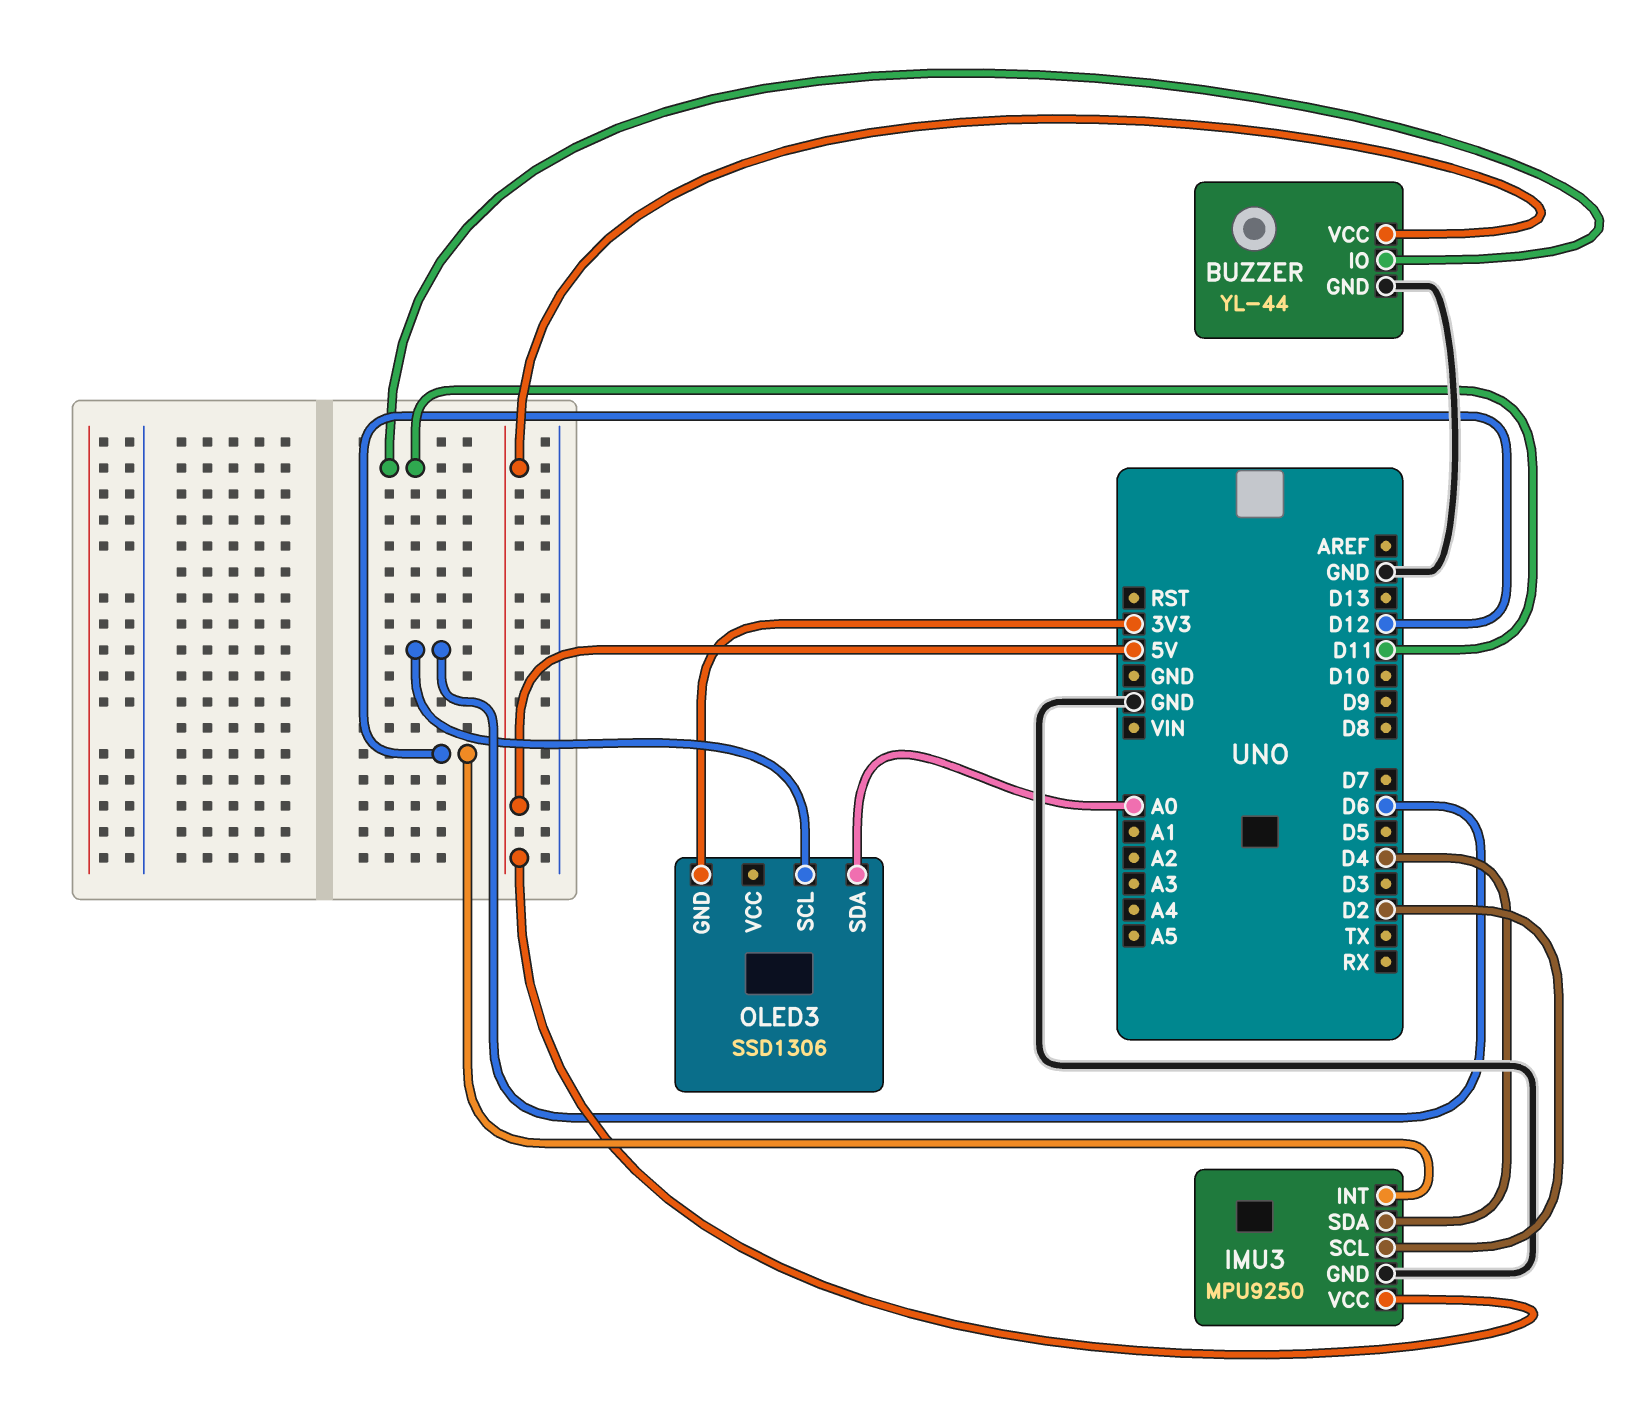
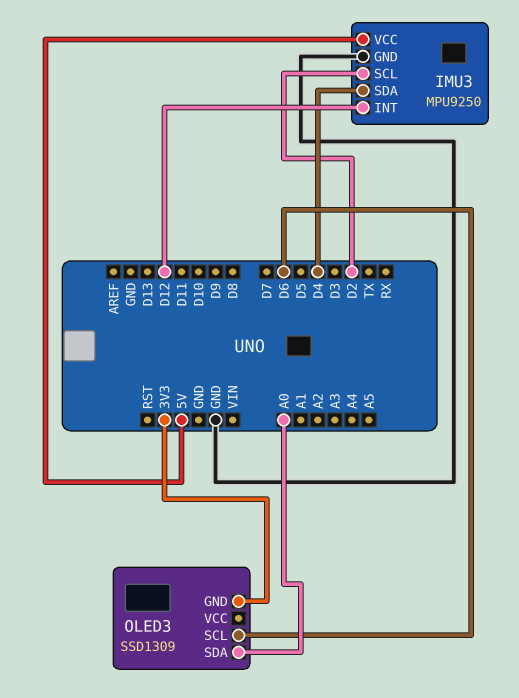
BUZZER: YL-44 -> none
BUZZER pin GND: GND -> none
BUZZER pin IO: D11 -> none
BUZZER pin VCC: 5V -> none
OLED3: SSD1306 -> SSD1309

